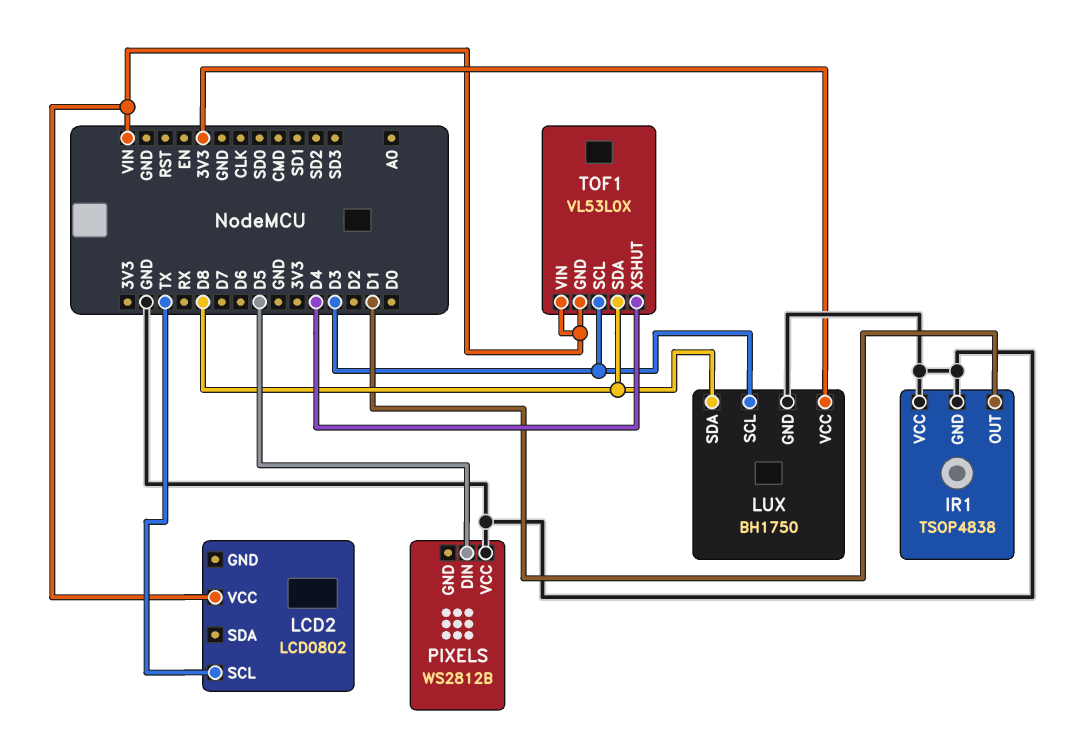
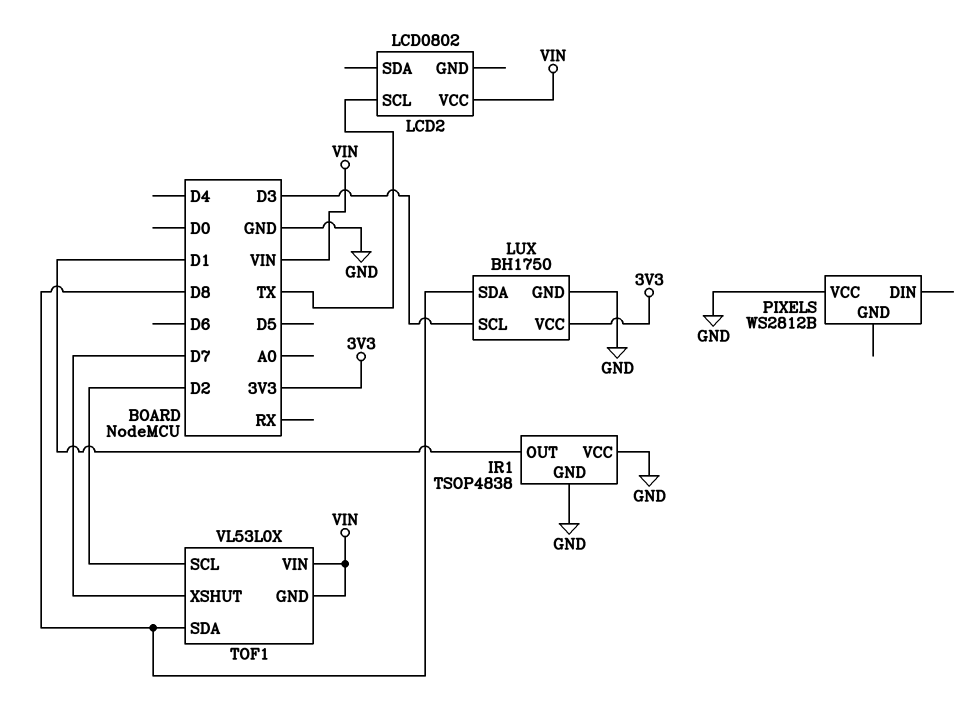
PIXELS pin DIN: D5 -> none
TOF1 pin SCL: D3 -> D2
TOF1 pin XSHUT: D4 -> D7

